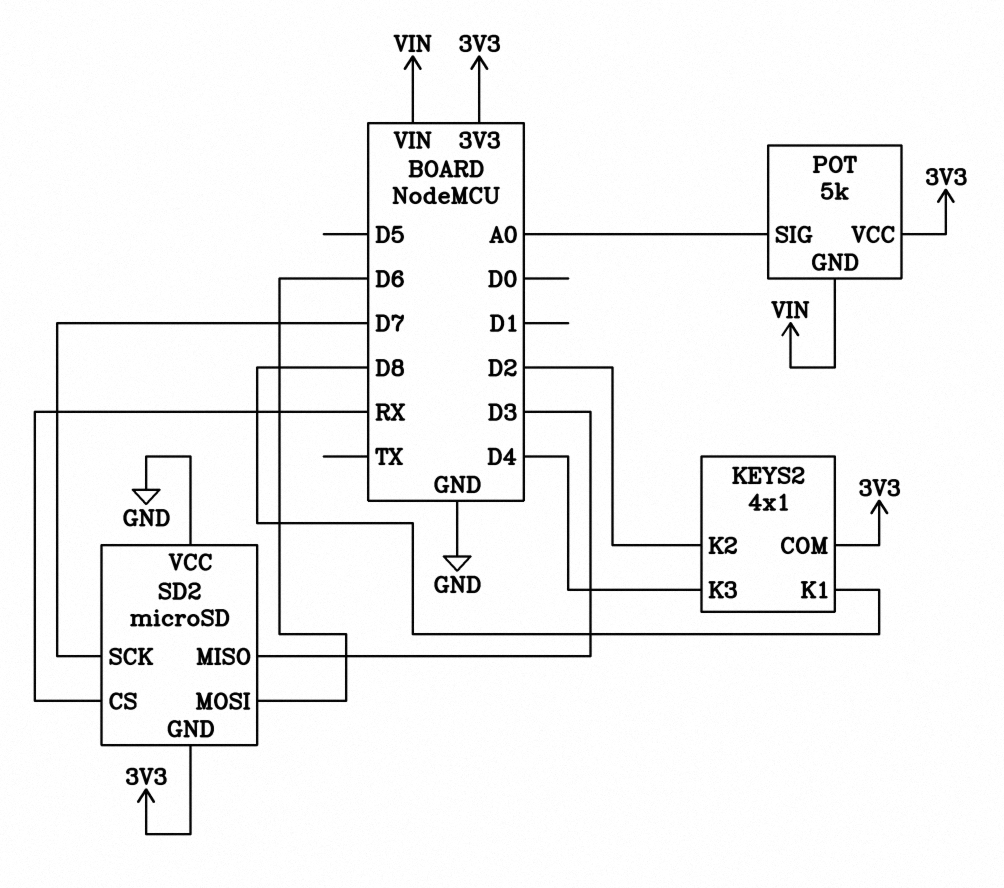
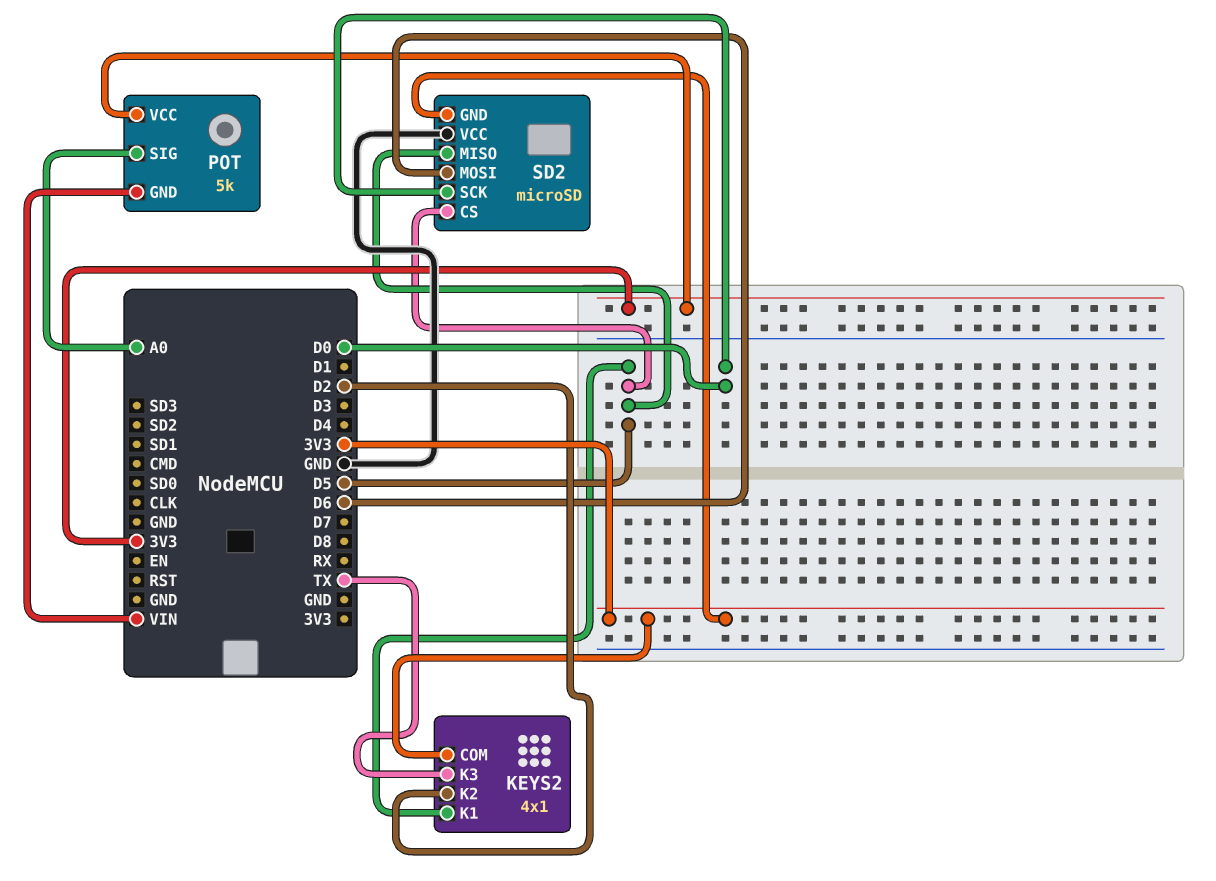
KEYS2 pin K1: D8 -> D5
KEYS2 pin K3: D4 -> TX
SD2 pin CS: RX -> D5
SD2 pin MISO: D3 -> D5
SD2 pin SCK: D7 -> D0

